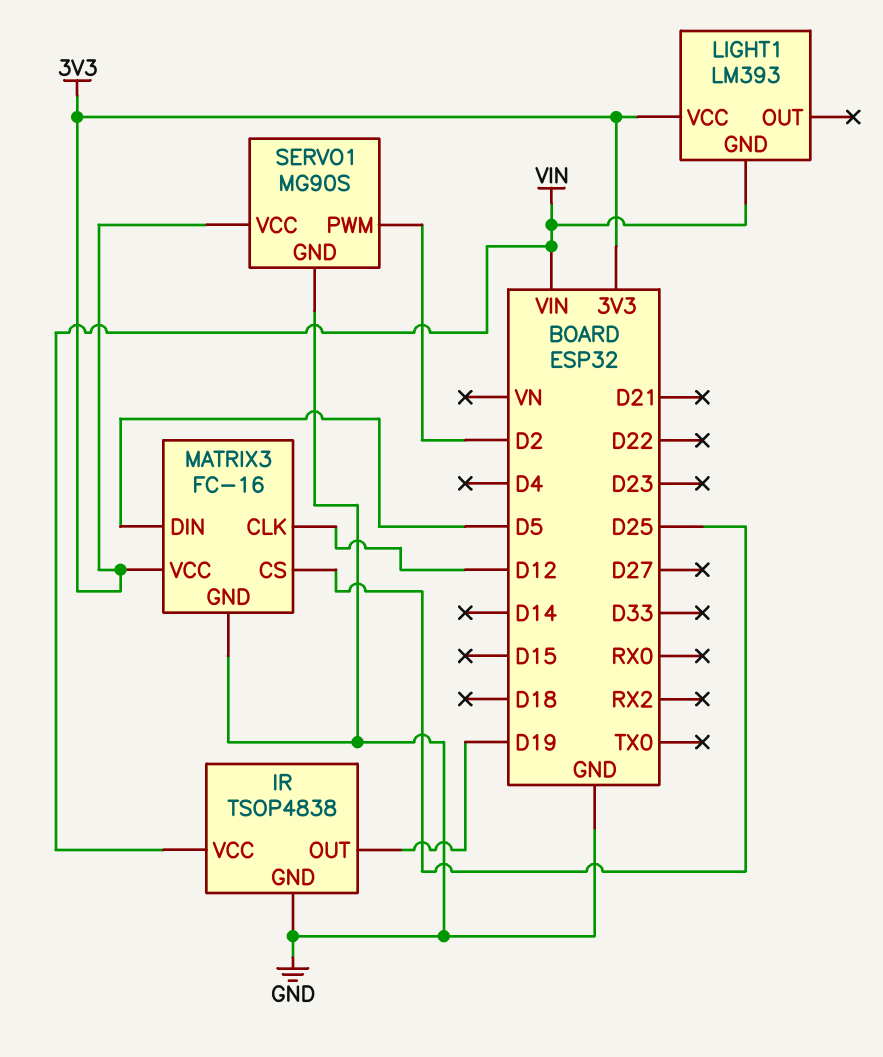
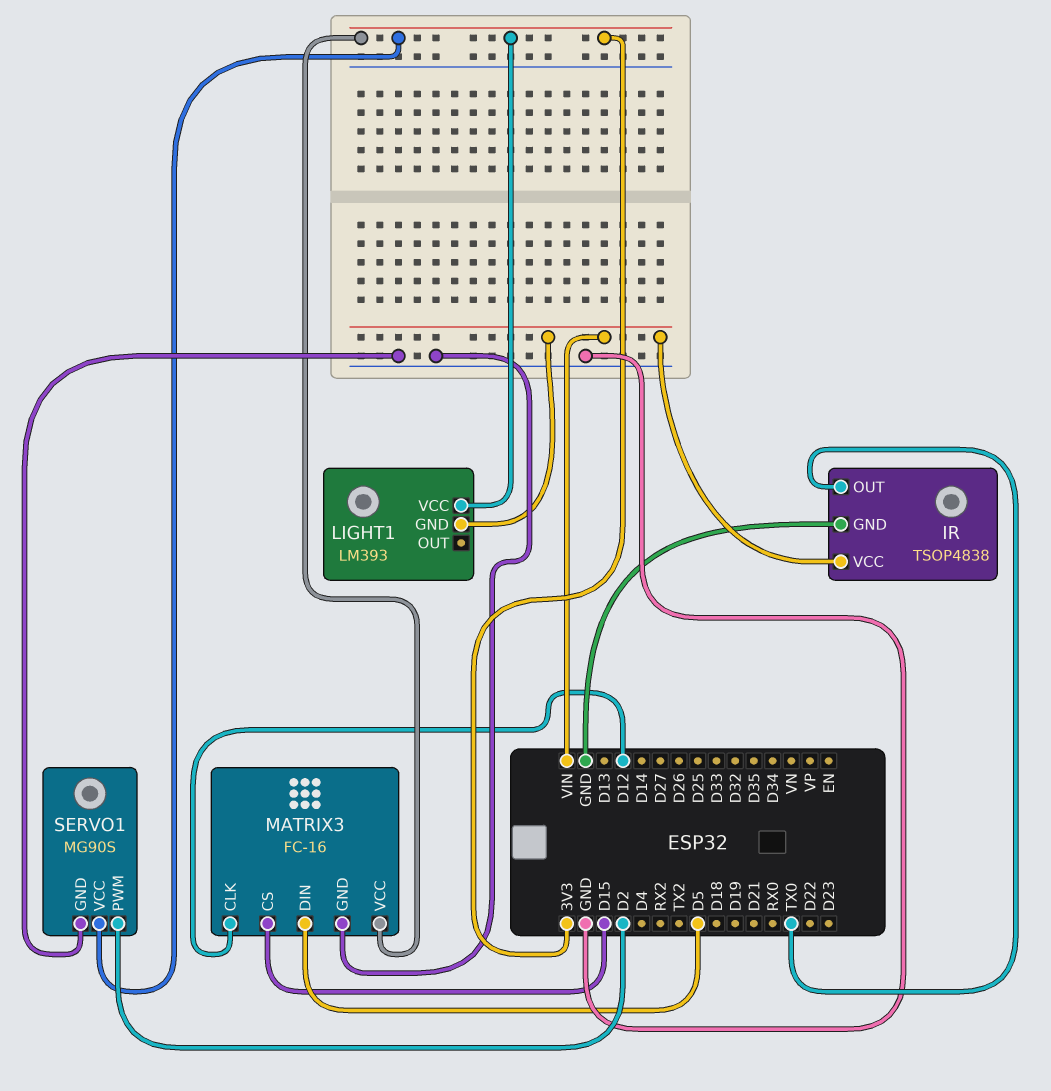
IR pin OUT: D19 -> TX0
MATRIX3 pin CS: D25 -> D15

